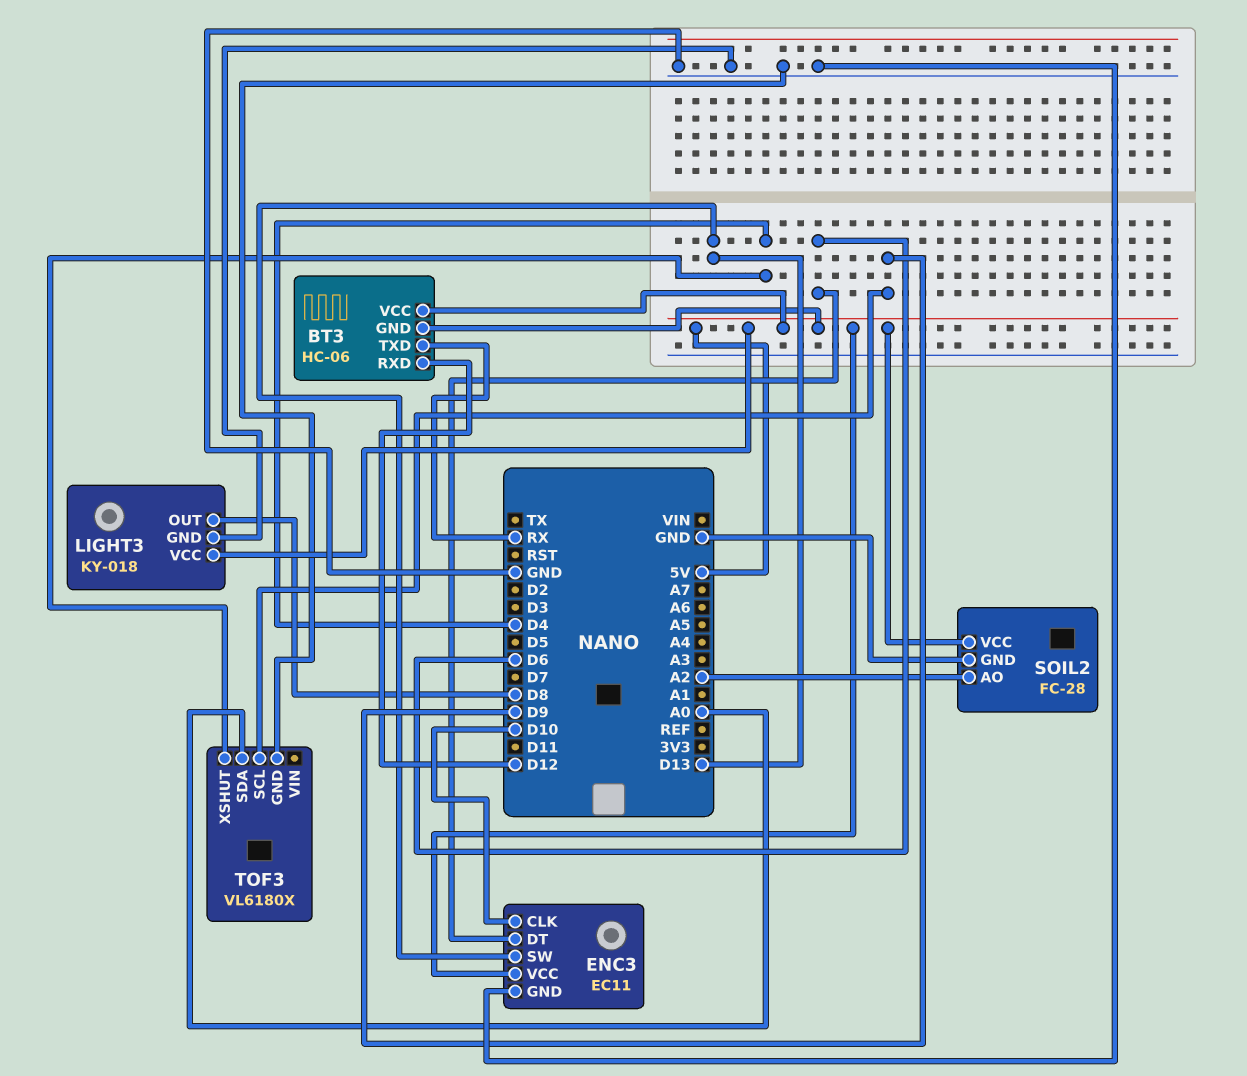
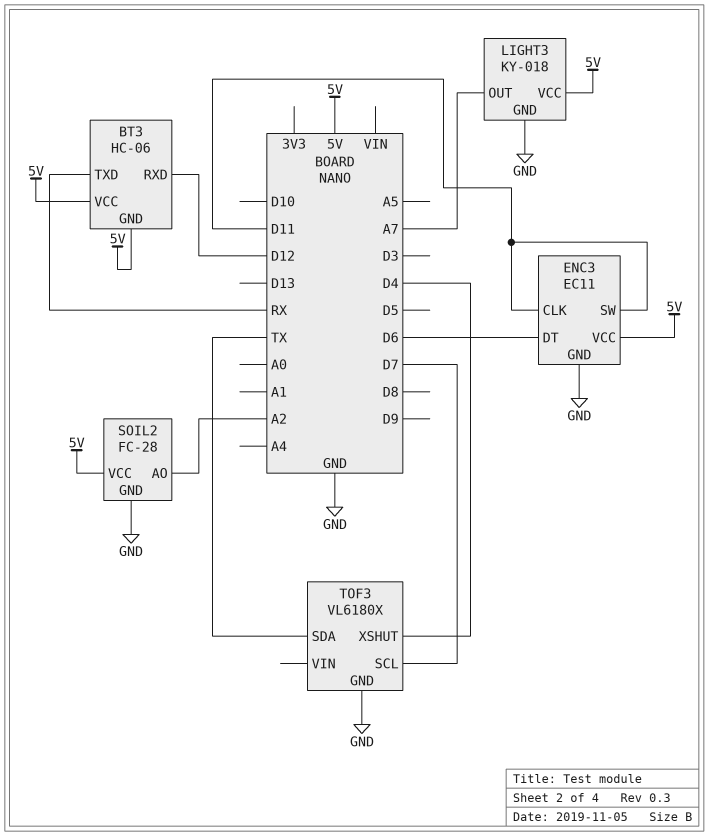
ENC3 pin CLK: D10 -> D11
ENC3 pin SW: D13 -> D11
LIGHT3 pin OUT: D8 -> A7
TOF3 pin SCL: D9 -> D7
TOF3 pin SDA: A0 -> TX

